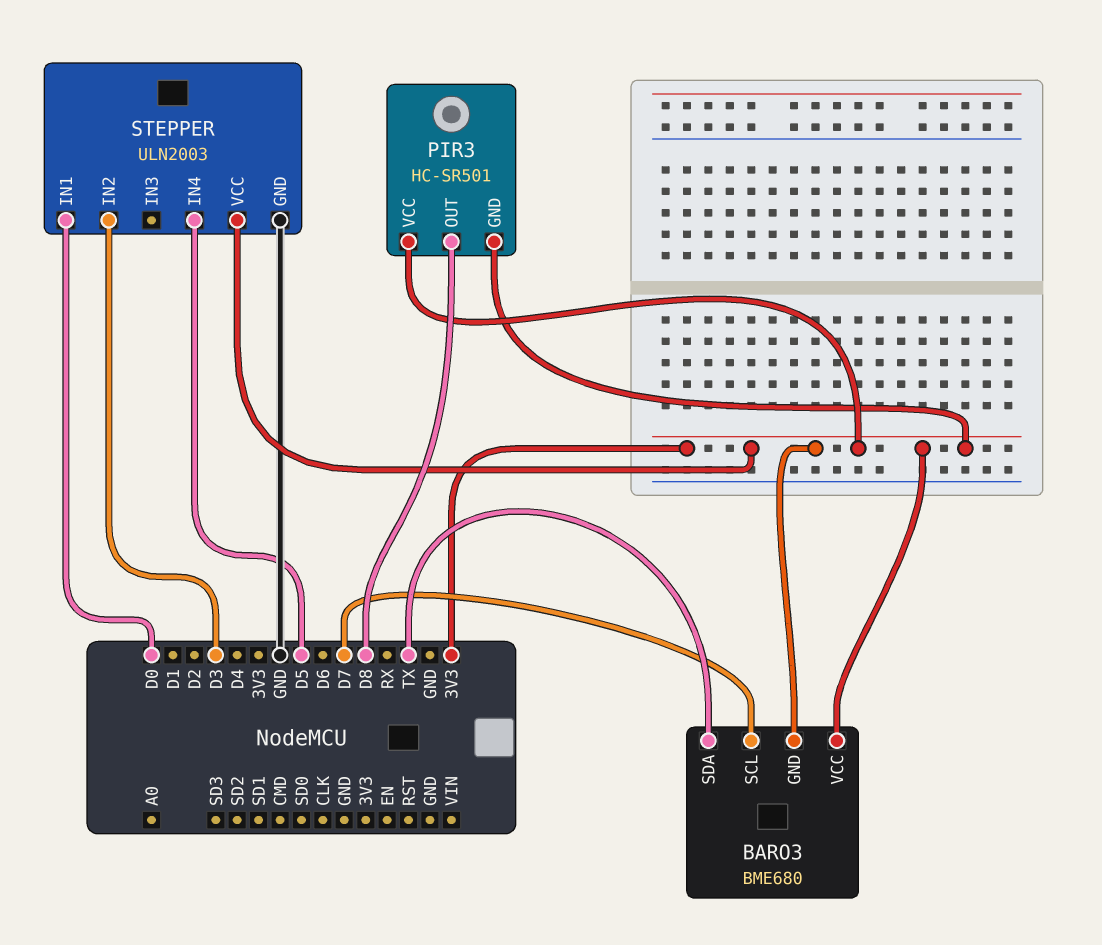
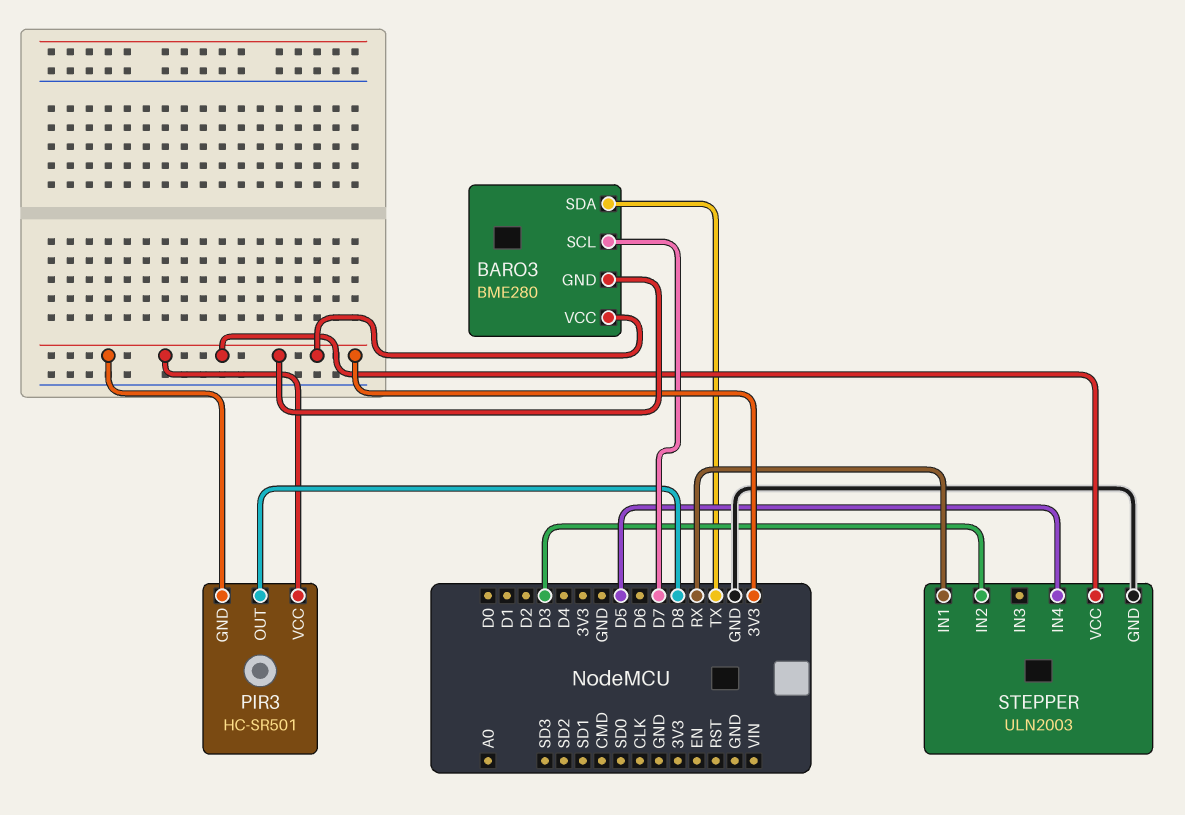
BARO3: BME680 -> BME280
STEPPER pin IN1: D0 -> RX

